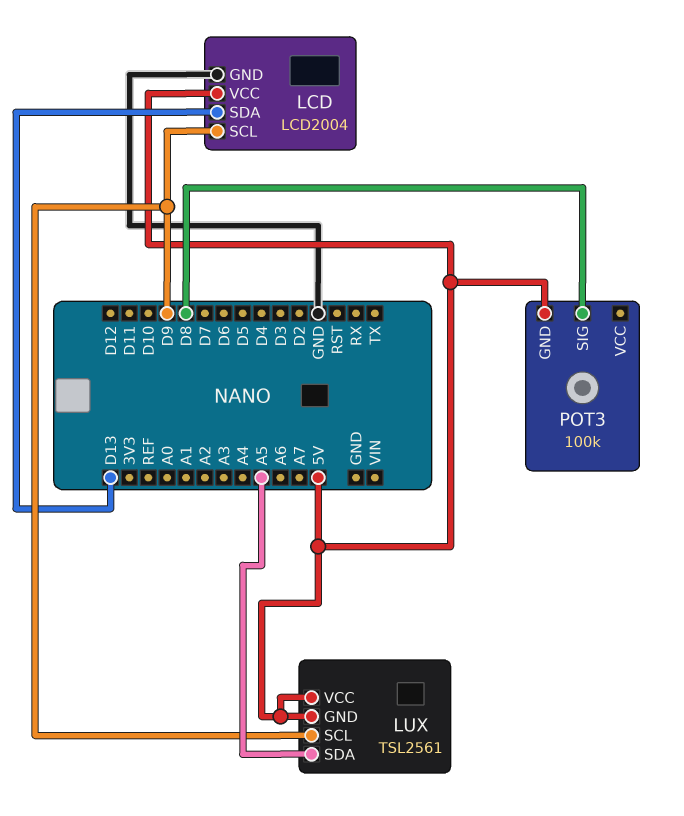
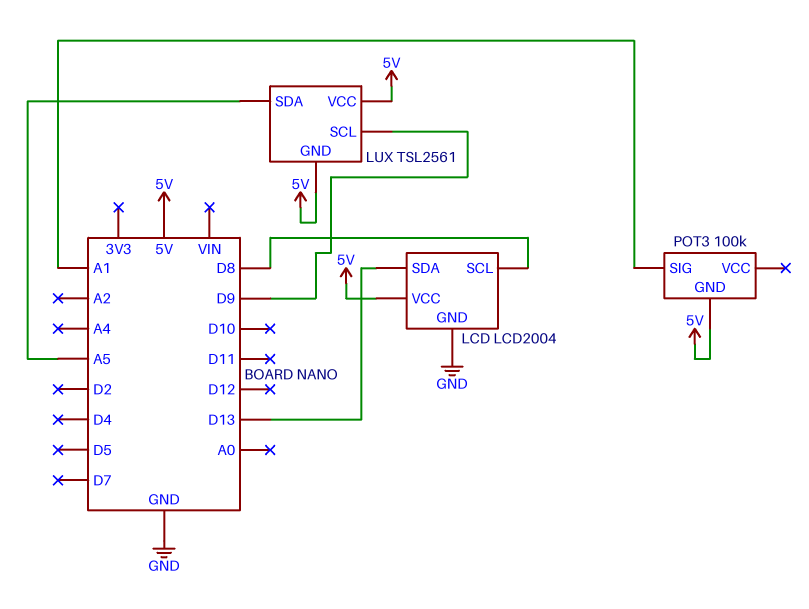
LCD pin SCL: D9 -> D8
POT3 pin SIG: D8 -> A1

